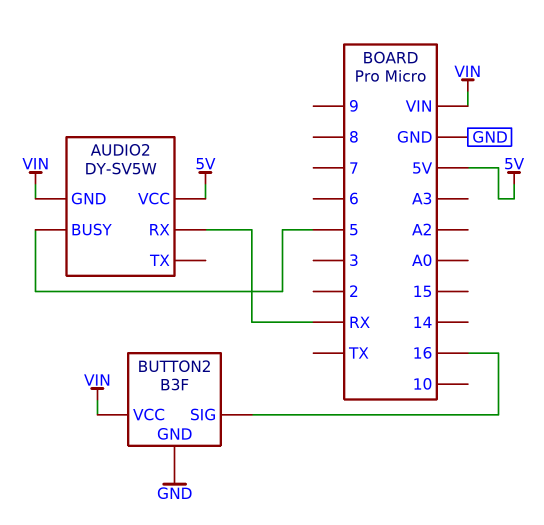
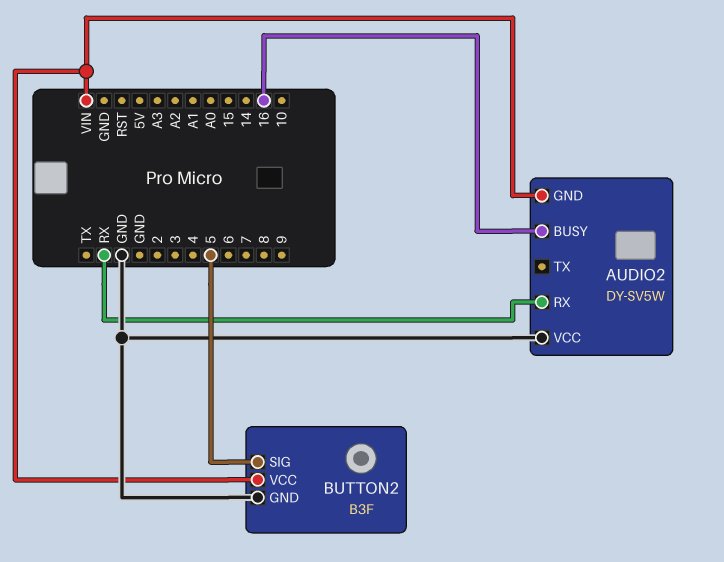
AUDIO2 pin BUSY: 5 -> 16
AUDIO2 pin VCC: 5V -> GND
BUTTON2 pin SIG: 16 -> 5

